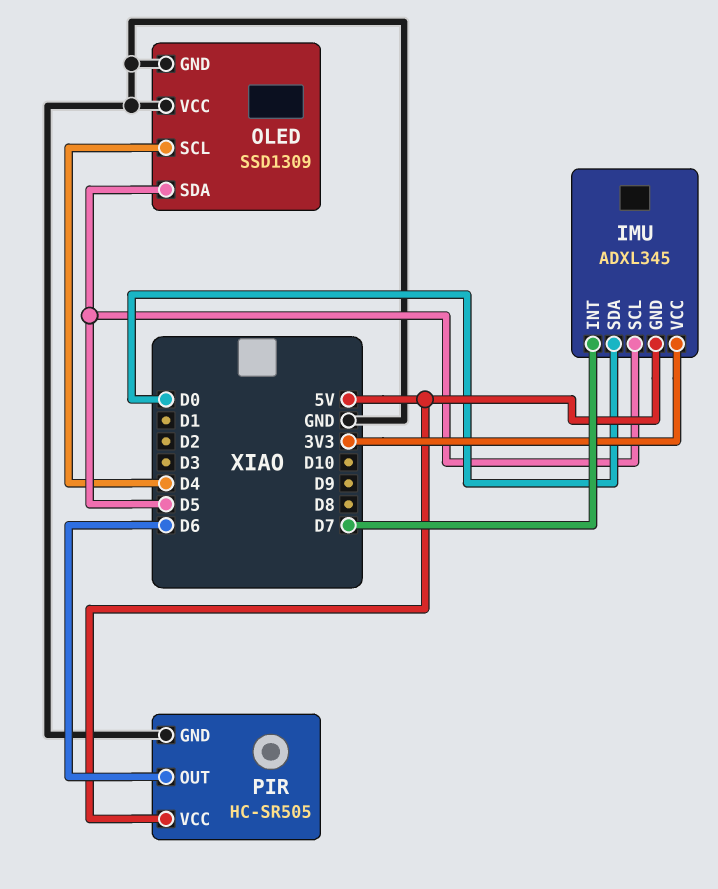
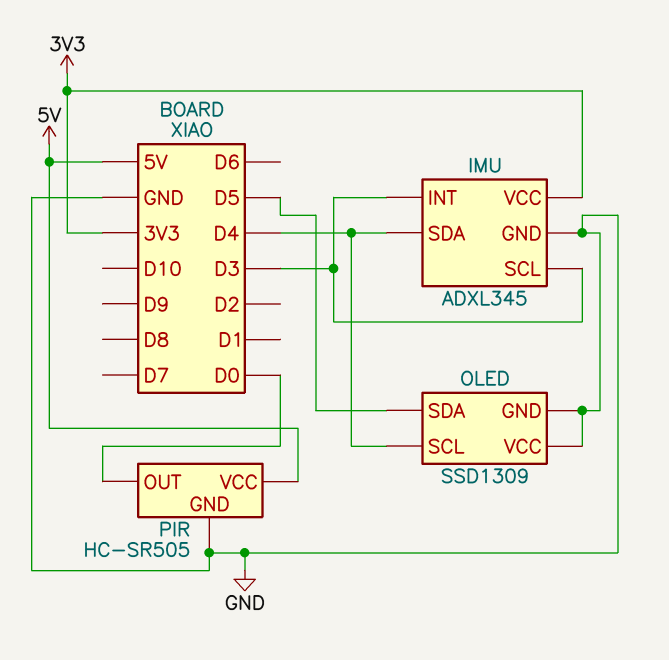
IMU pin GND: 5V -> GND
IMU pin INT: D7 -> D3
IMU pin SCL: D5 -> D3
IMU pin SDA: D0 -> D4
PIR pin OUT: D6 -> D0

